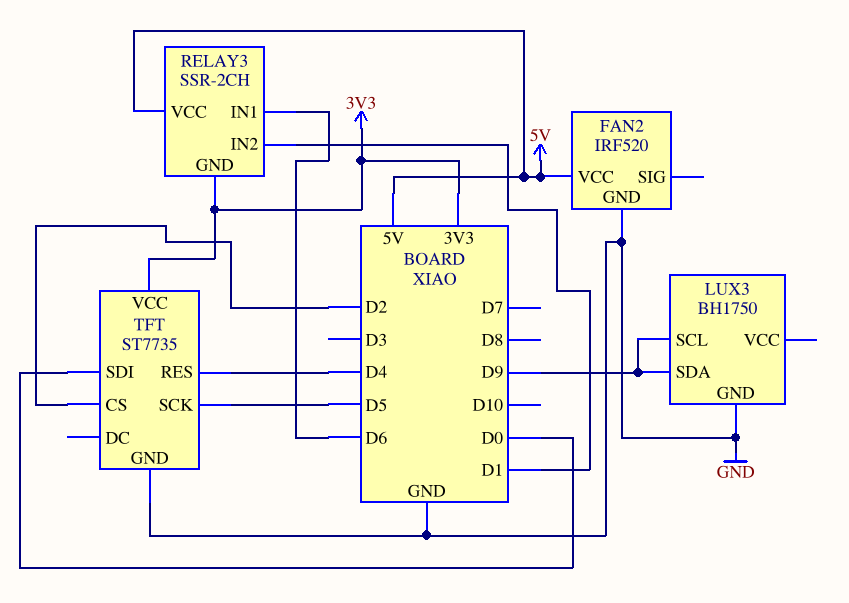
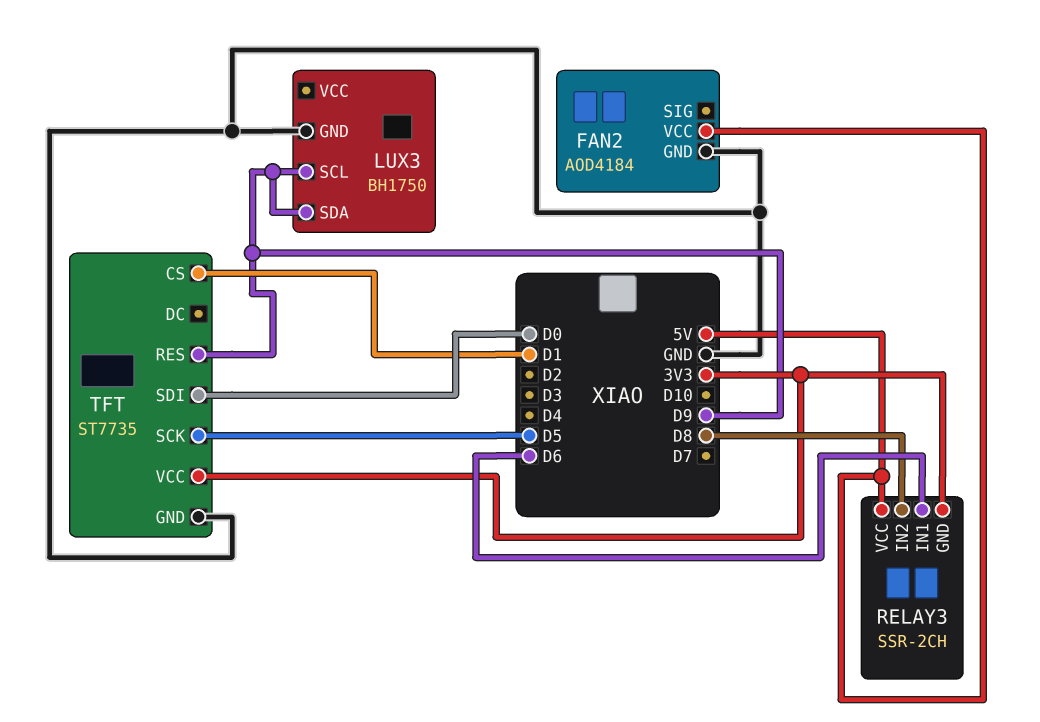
FAN2: IRF520 -> AOD4184
RELAY3 pin IN2: D1 -> D8
TFT pin CS: D2 -> D1
TFT pin RES: D4 -> D9

